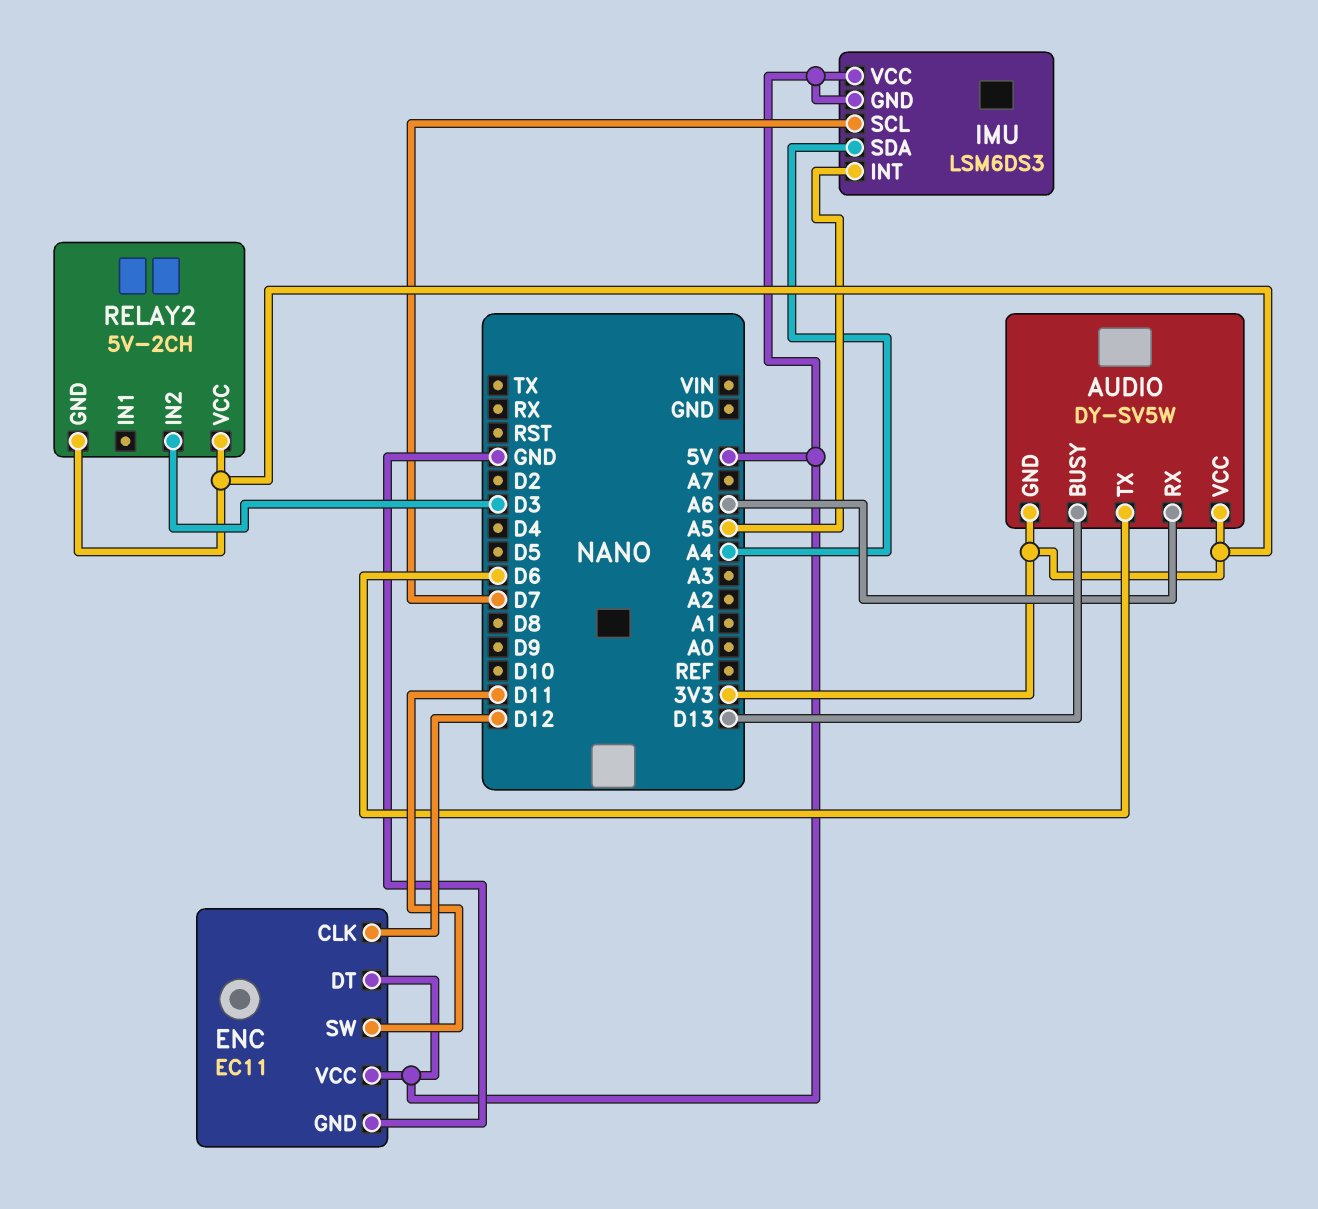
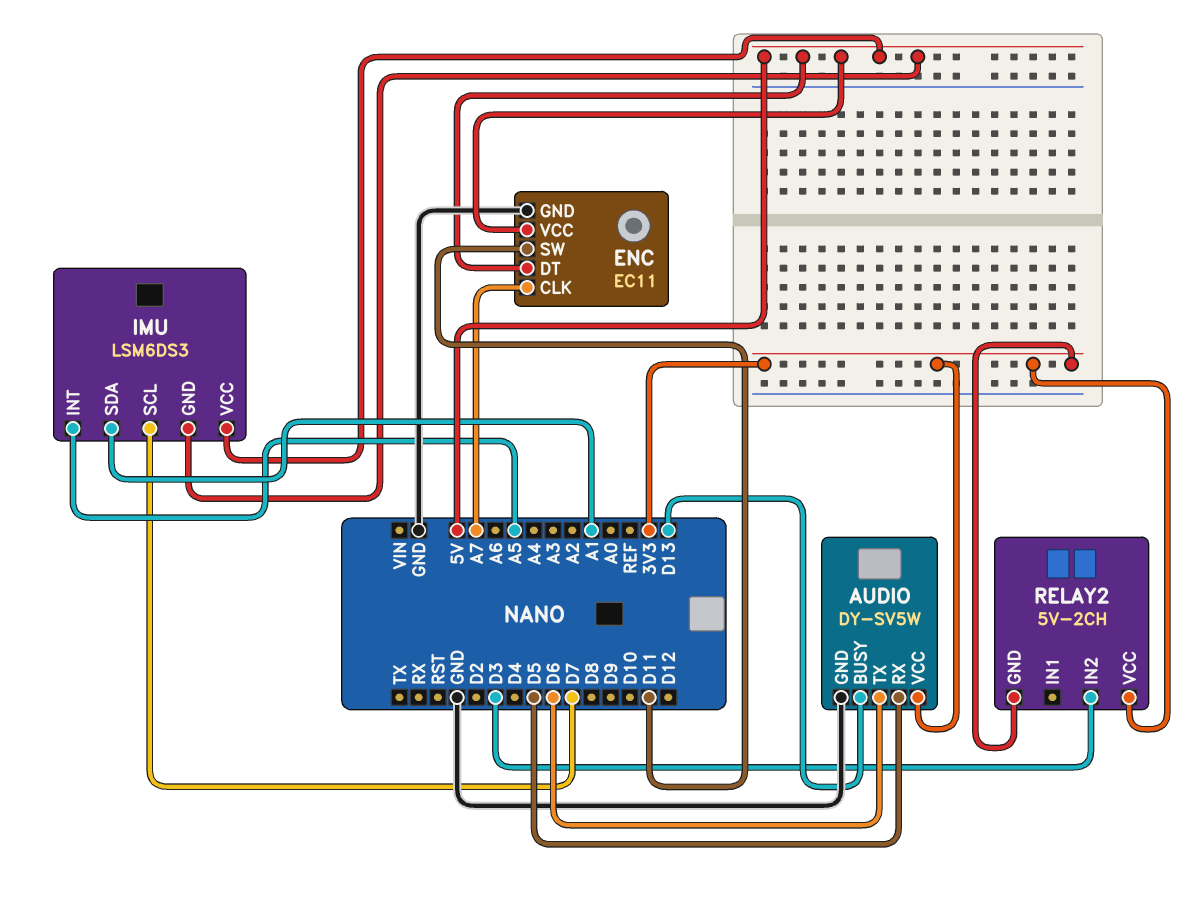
AUDIO pin GND: 3V3 -> GND
AUDIO pin RX: A6 -> D5
ENC pin CLK: D12 -> A7
IMU pin SDA: A4 -> A1

